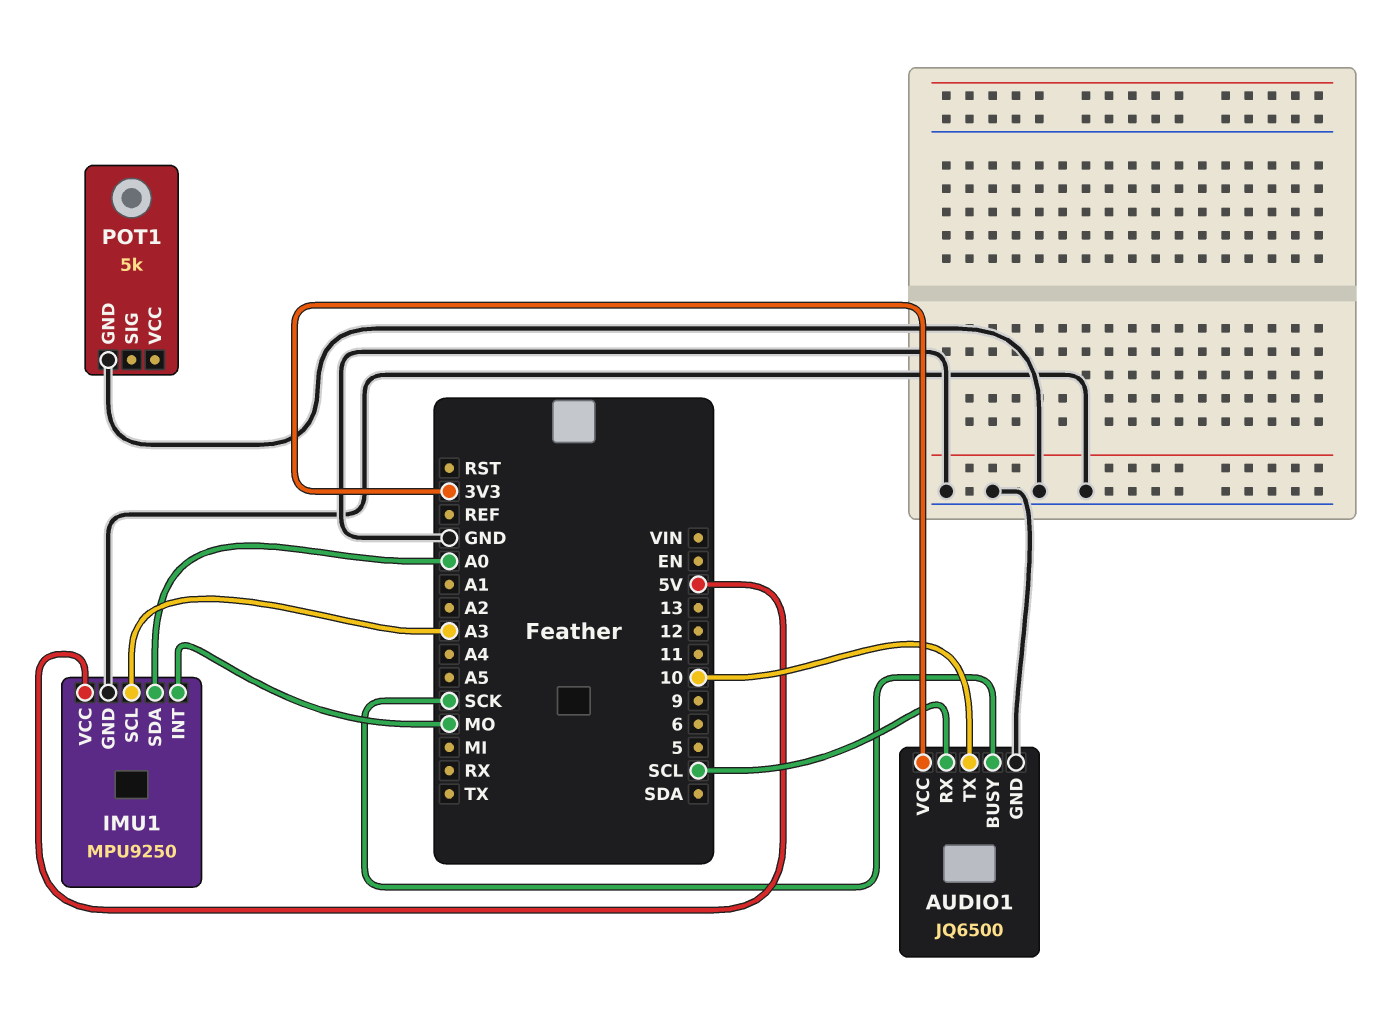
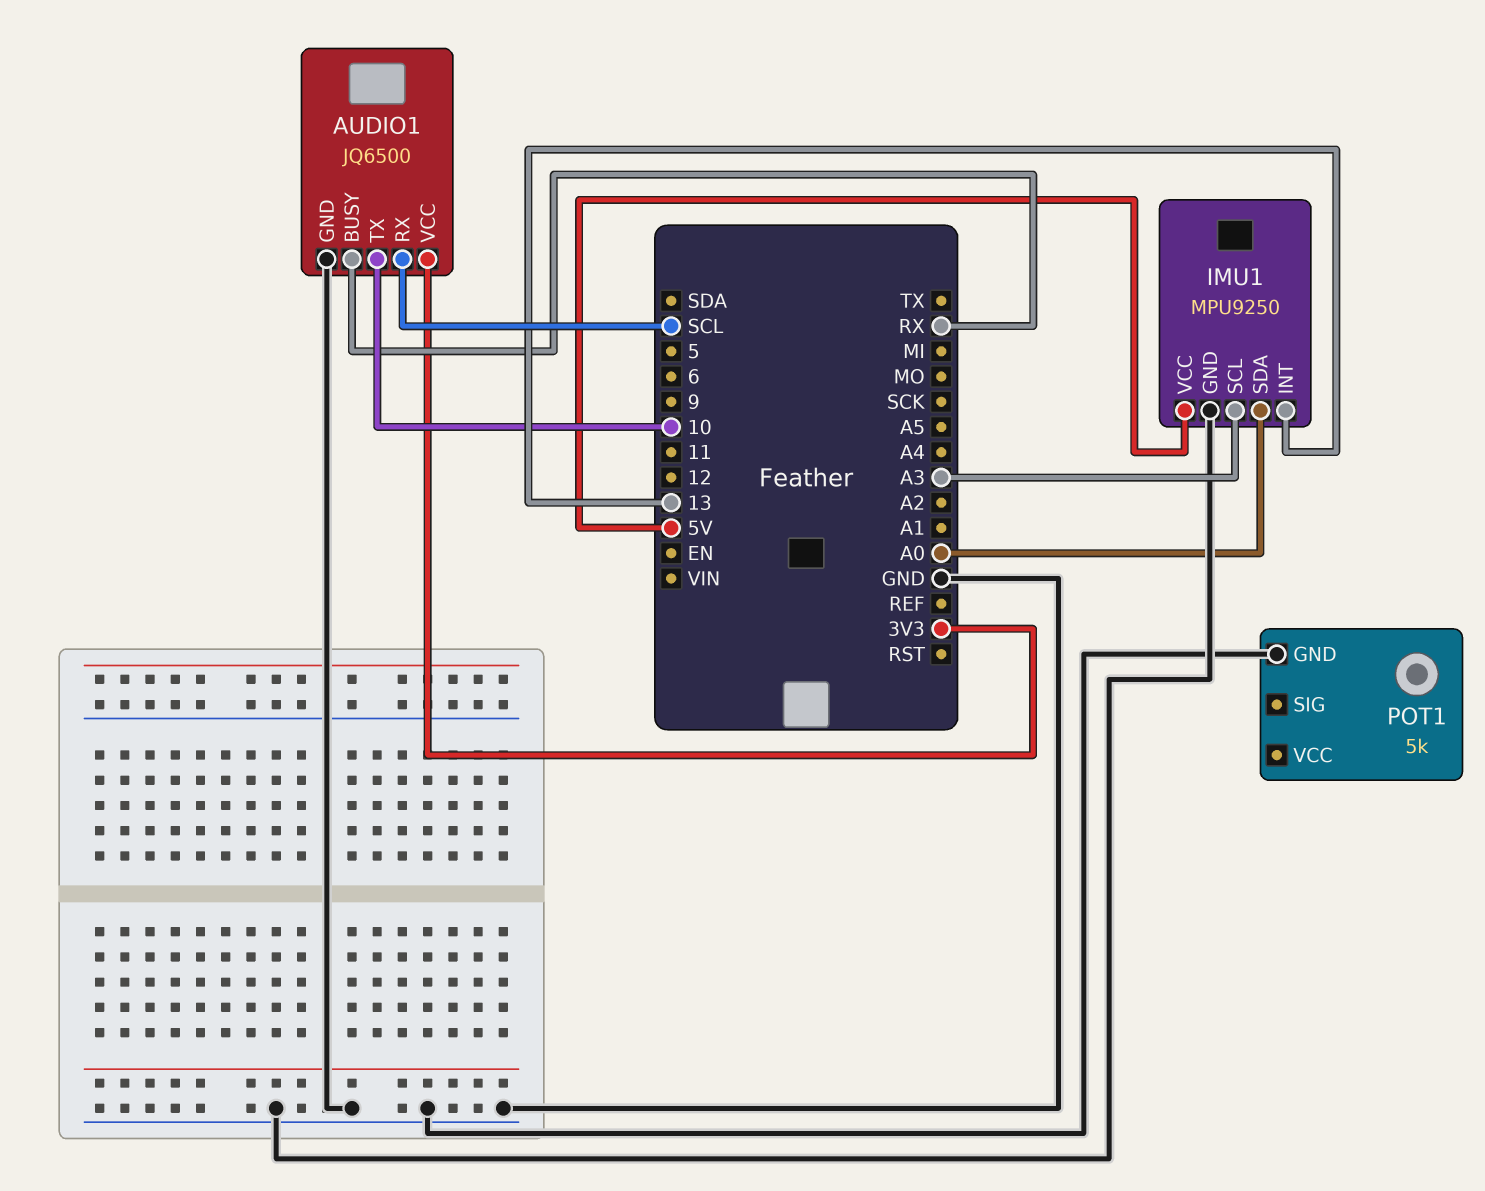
AUDIO1 pin BUSY: SCK -> RX
IMU1 pin INT: MO -> 13

